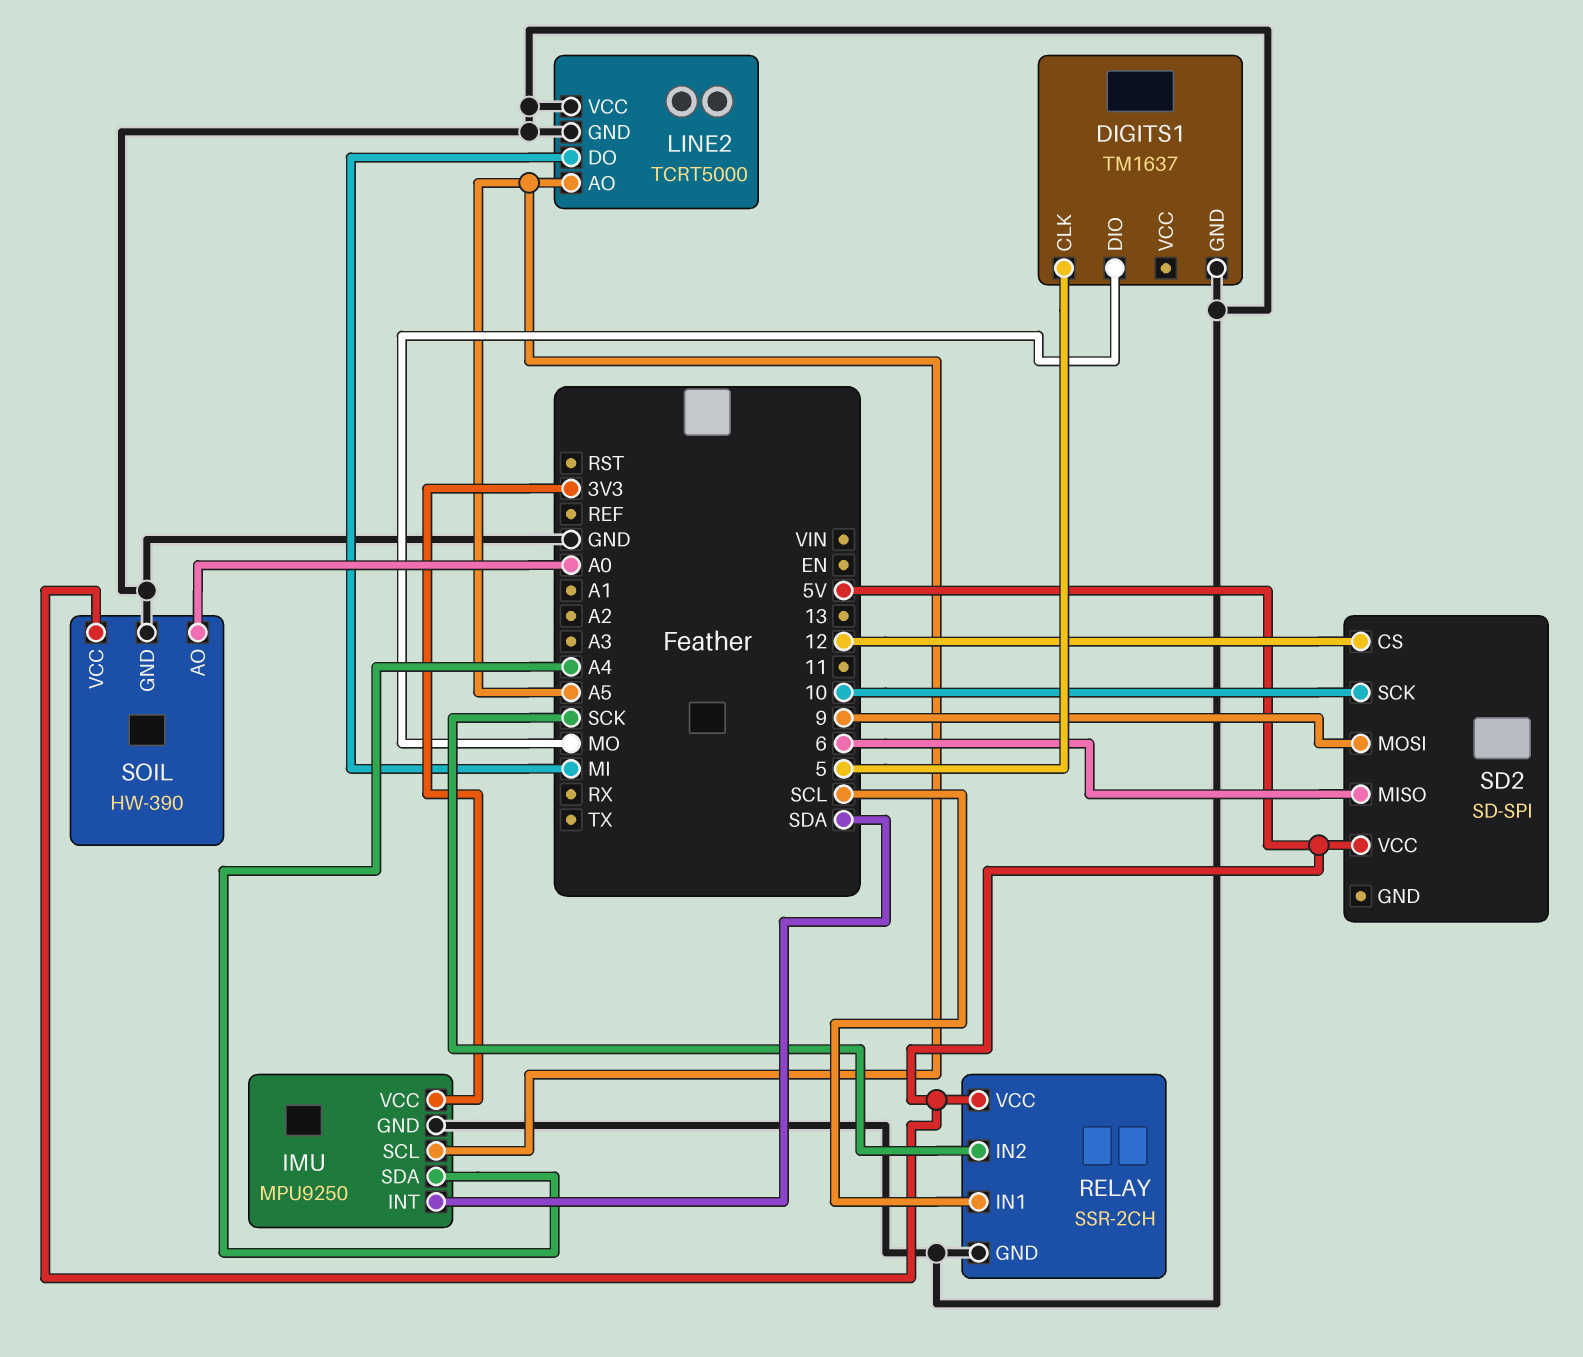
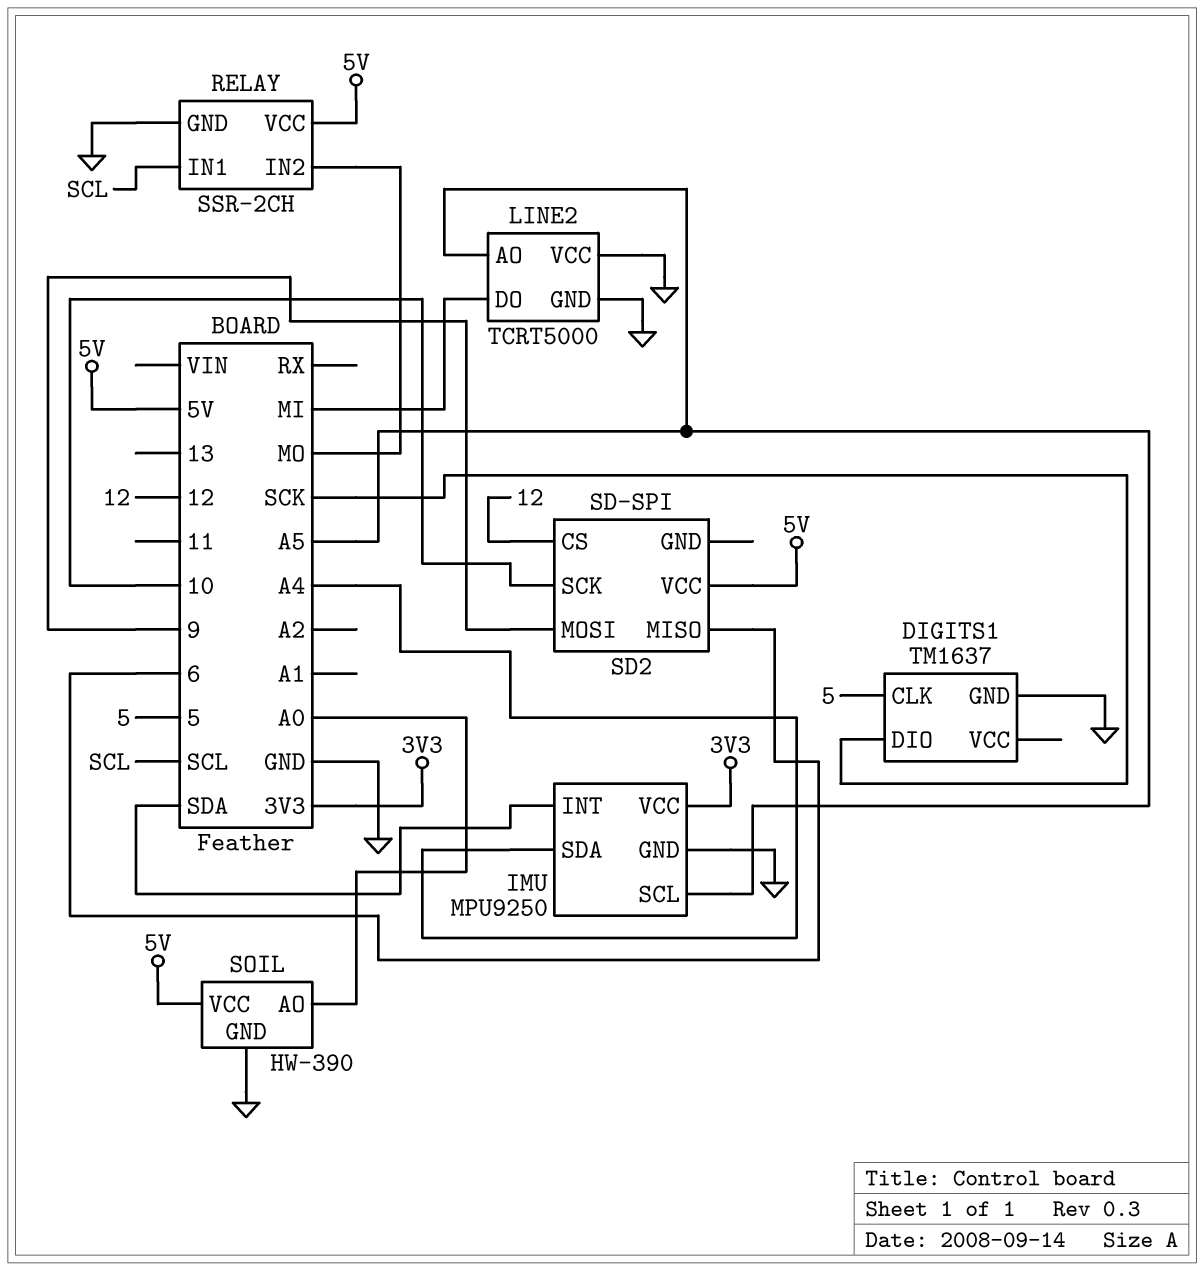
DIGITS1 pin DIO: MO -> SCK
RELAY pin IN2: SCK -> MO

